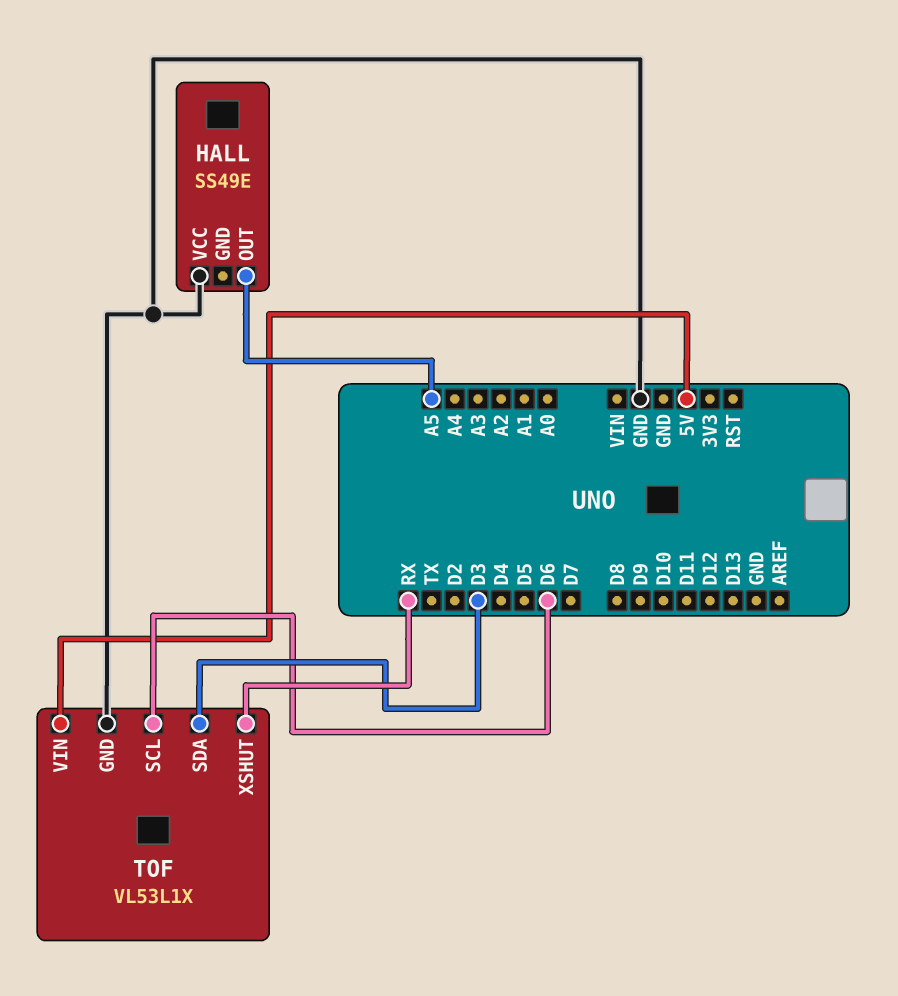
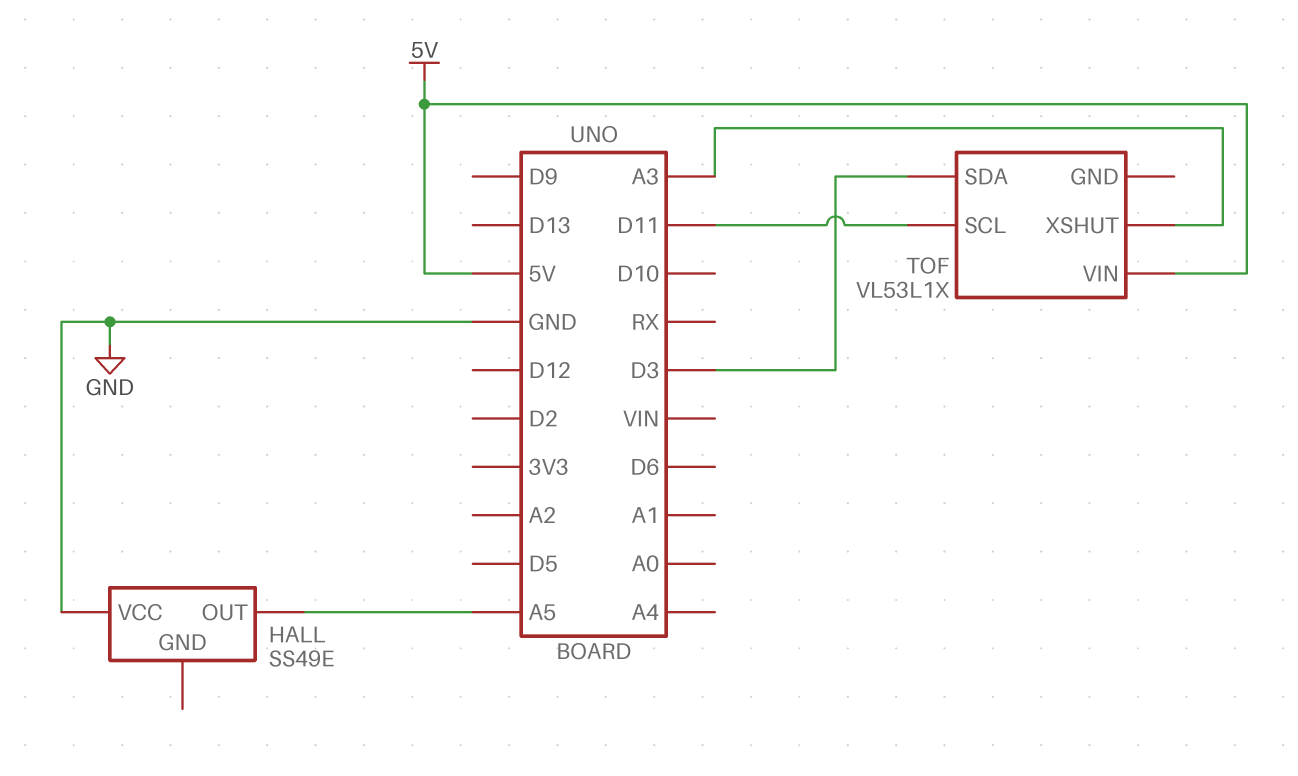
TOF pin GND: GND -> none
TOF pin SCL: D6 -> D11
TOF pin XSHUT: RX -> A3

